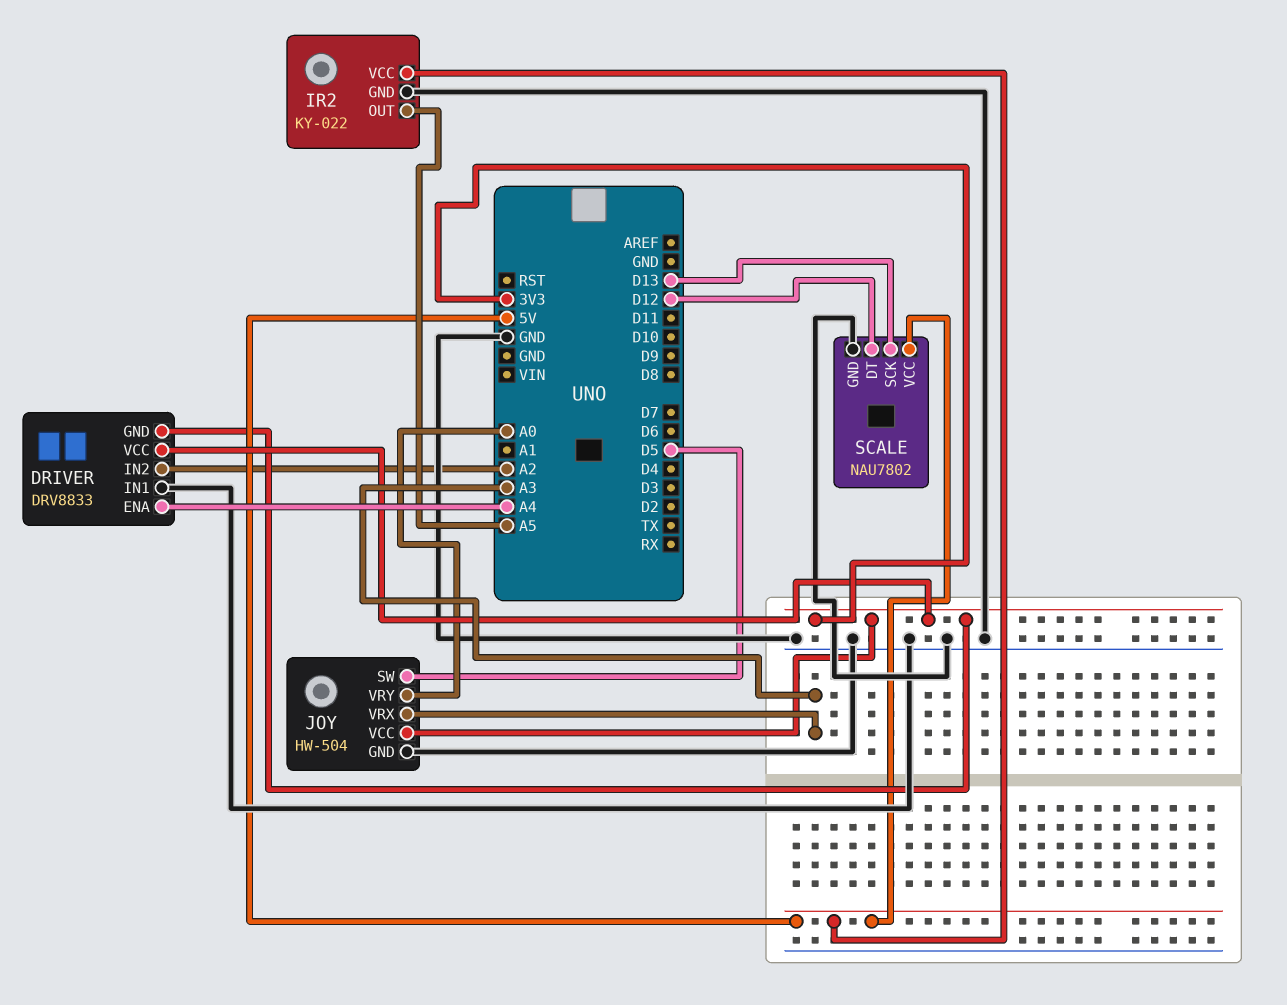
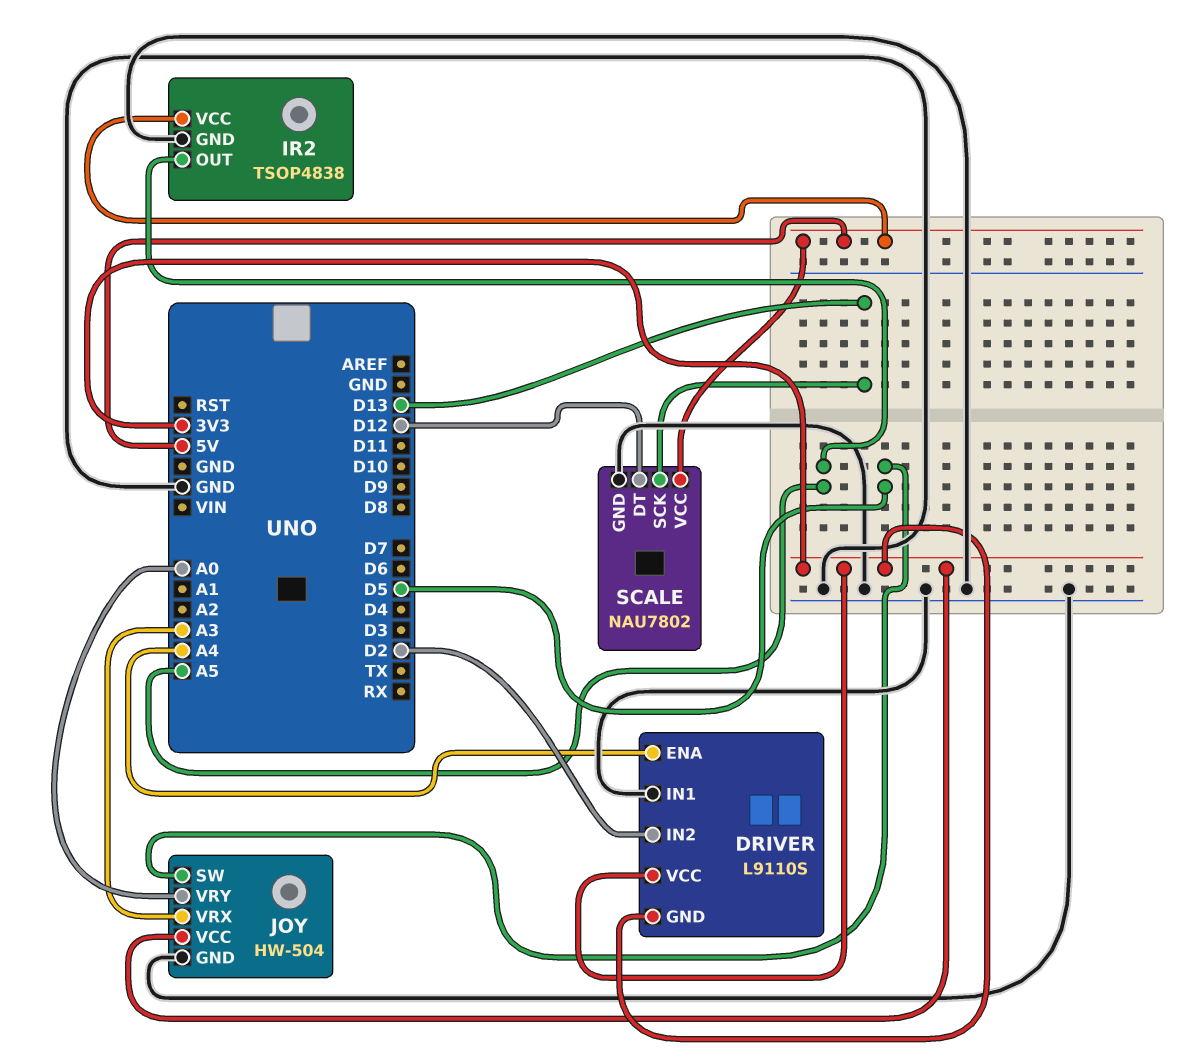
DRIVER: DRV8833 -> L9110S
DRIVER pin IN2: A2 -> D2
IR2: KY-022 -> TSOP4838

